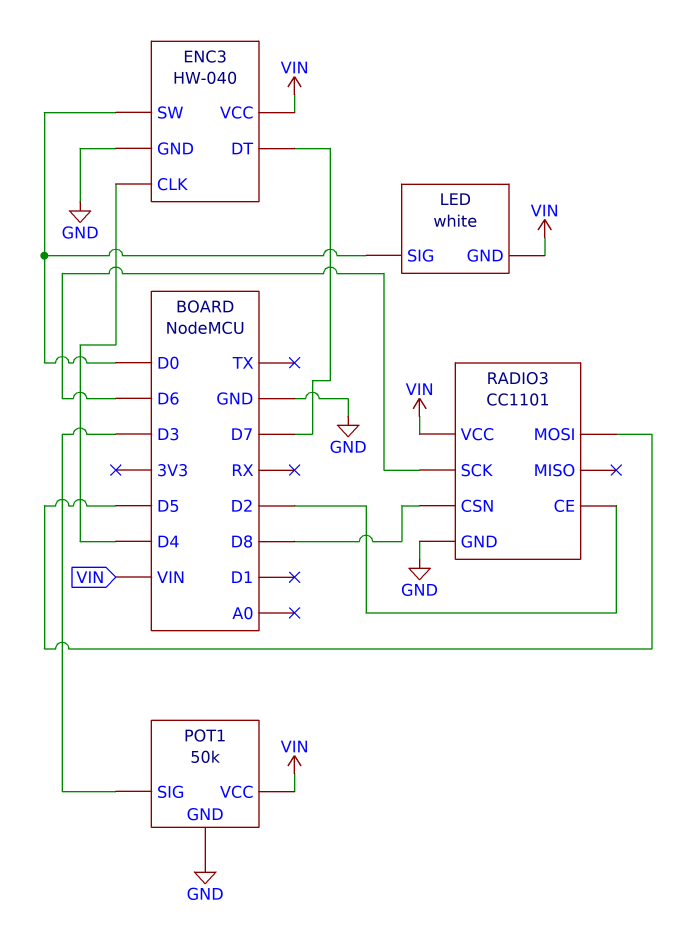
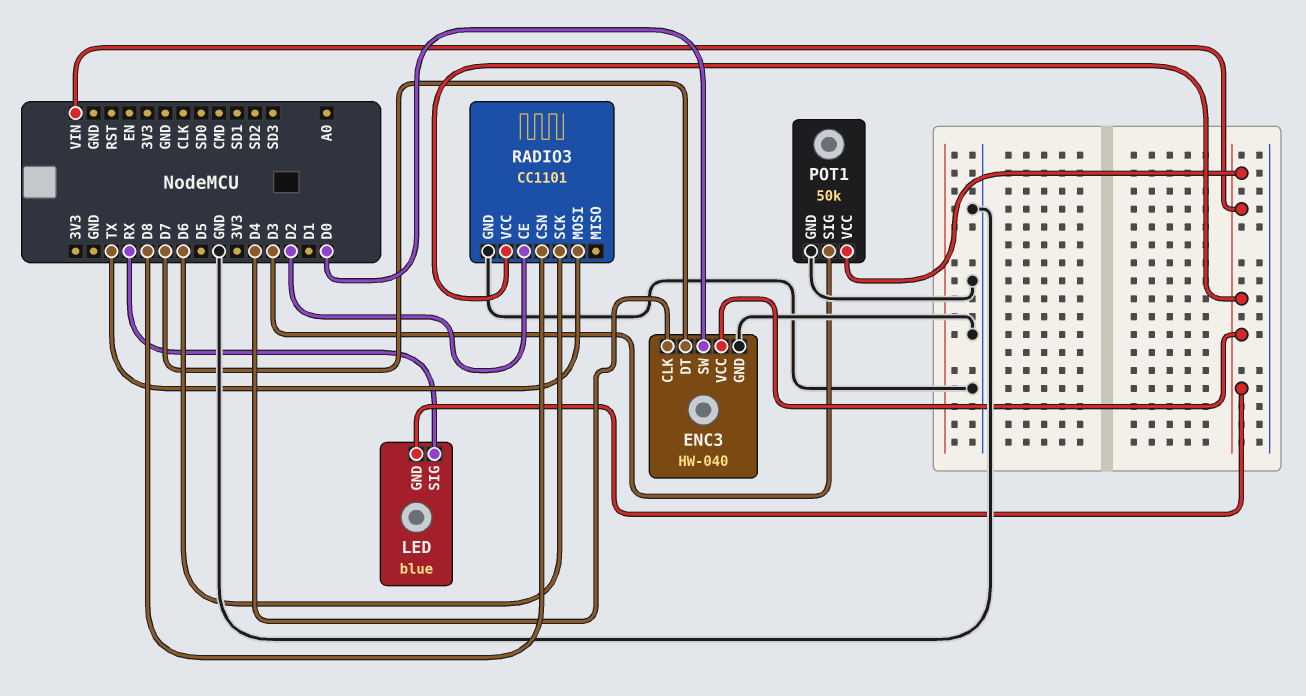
LED: white -> blue
LED pin SIG: D0 -> RX
RADIO3 pin MOSI: D5 -> TX

